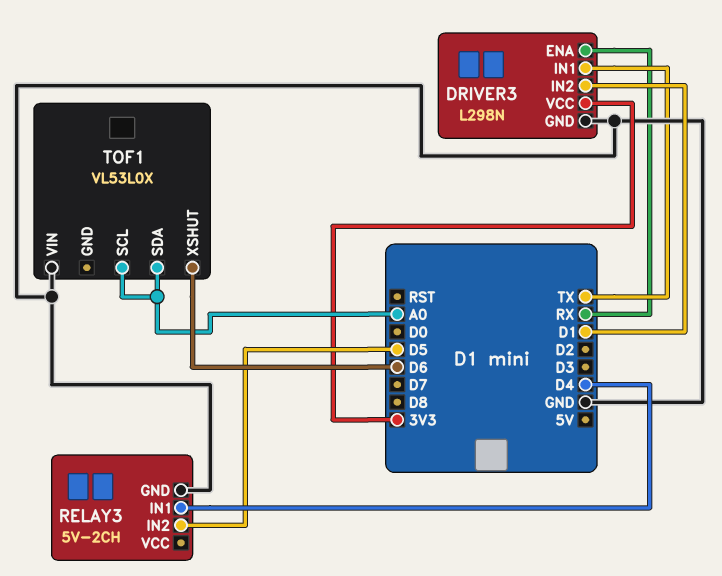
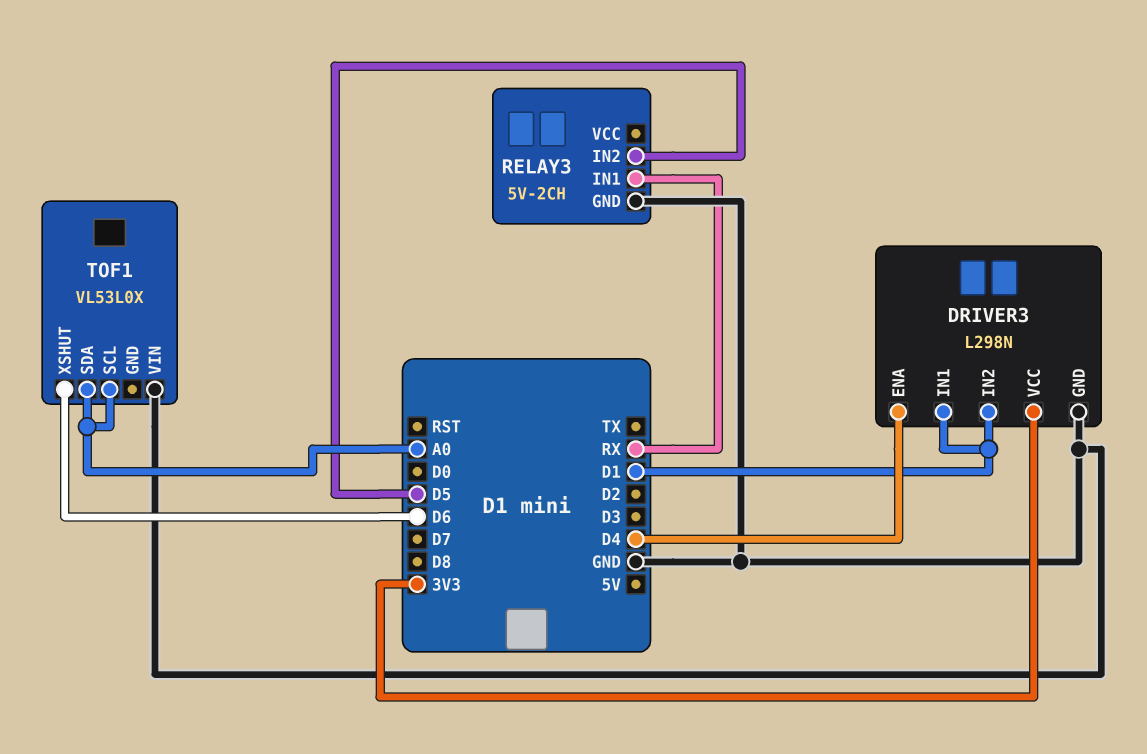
DRIVER3 pin ENA: RX -> D4
DRIVER3 pin IN1: TX -> D1
RELAY3 pin IN1: D4 -> RX

